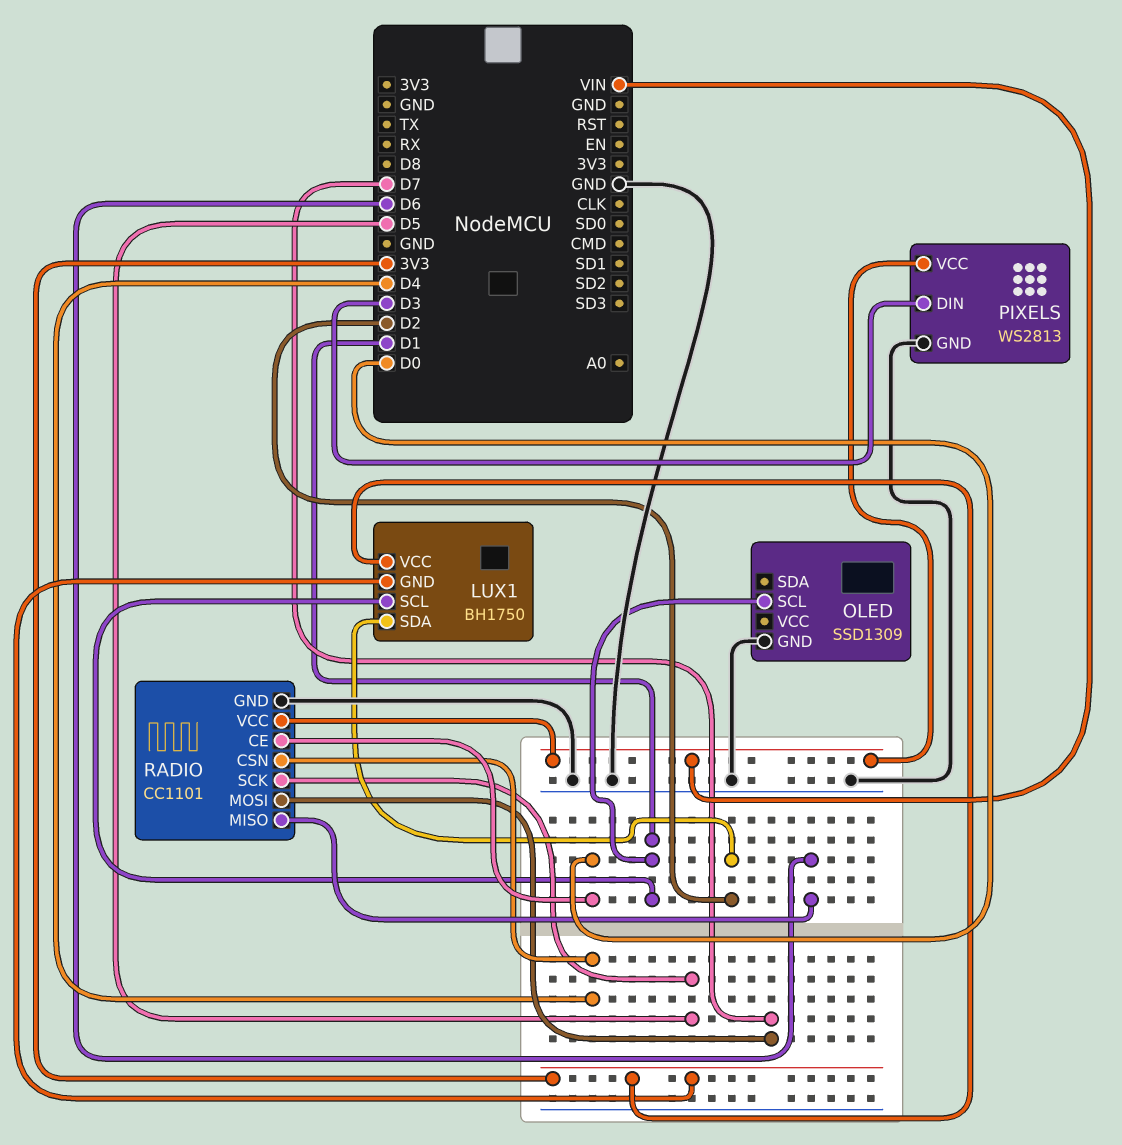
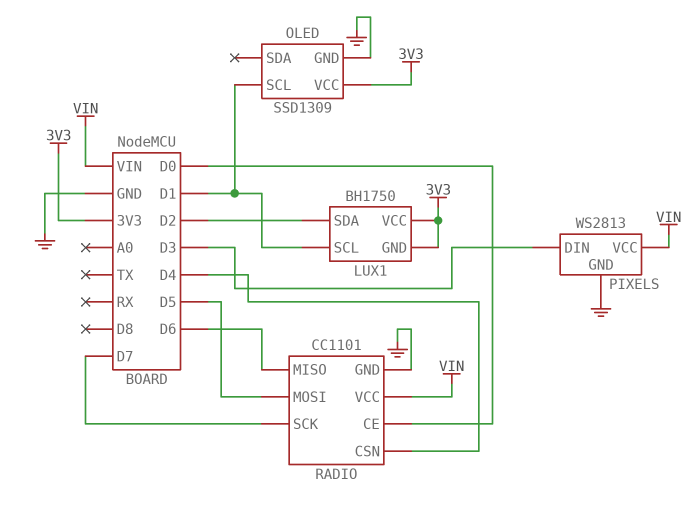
OLED pin VCC: none -> 3V3
RADIO pin MOSI: D7 -> D5
RADIO pin SCK: D5 -> D7

